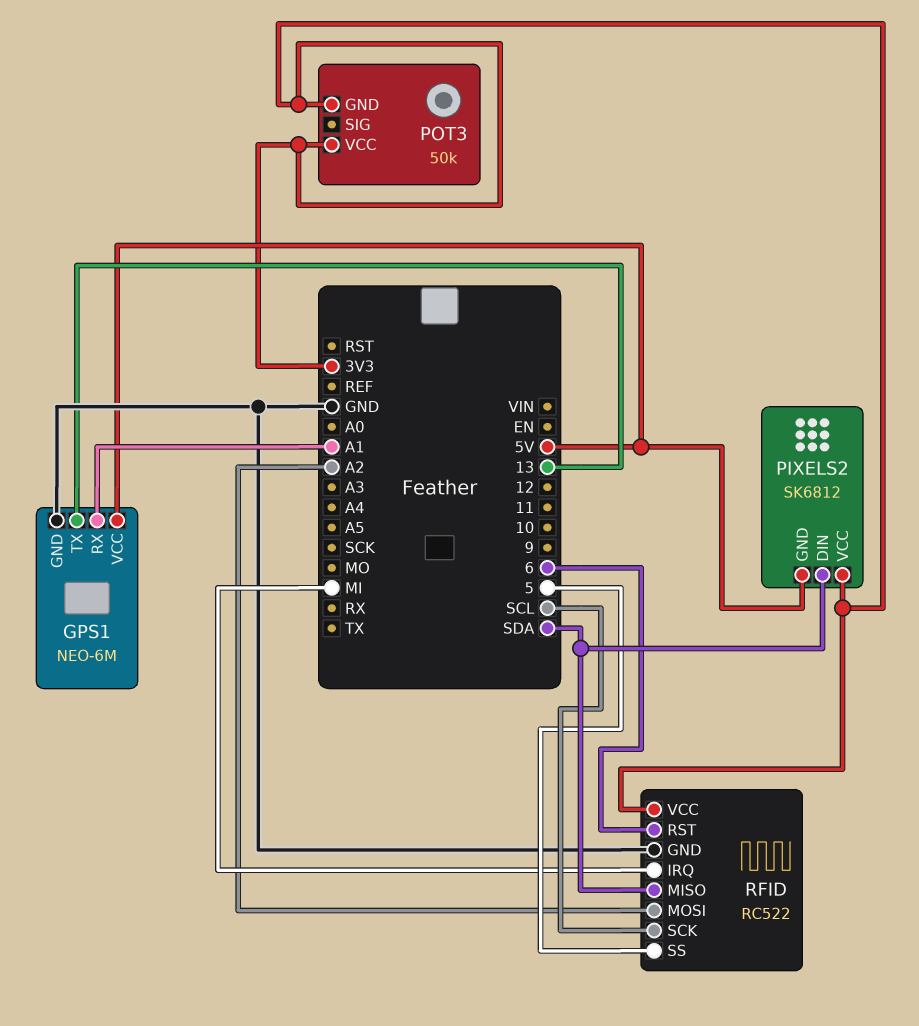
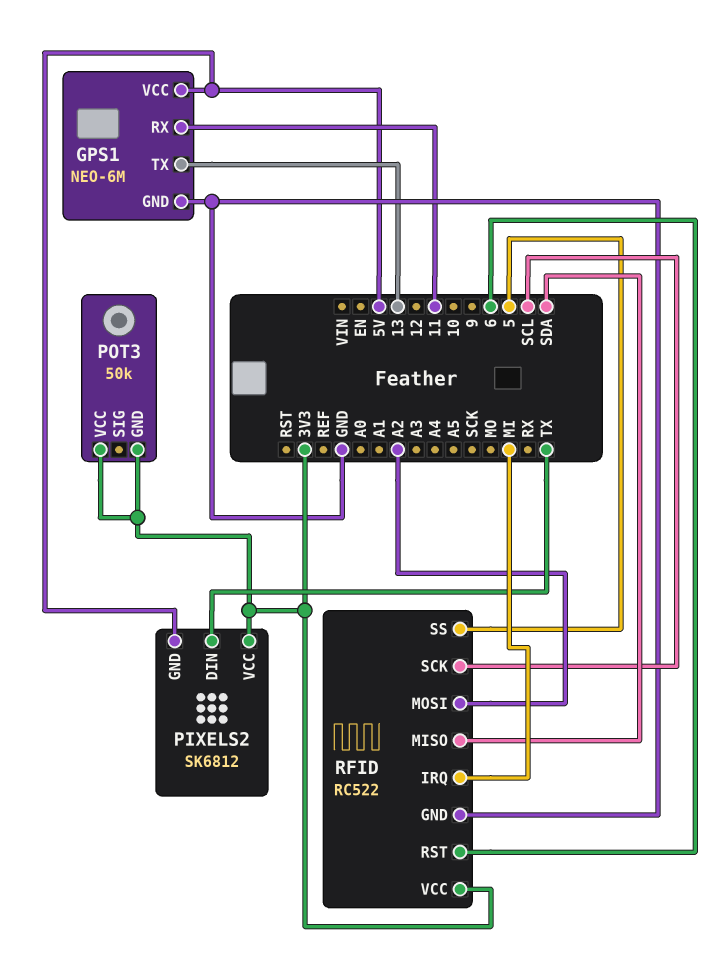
GPS1 pin RX: A1 -> 11
PIXELS2 pin DIN: SDA -> TX

